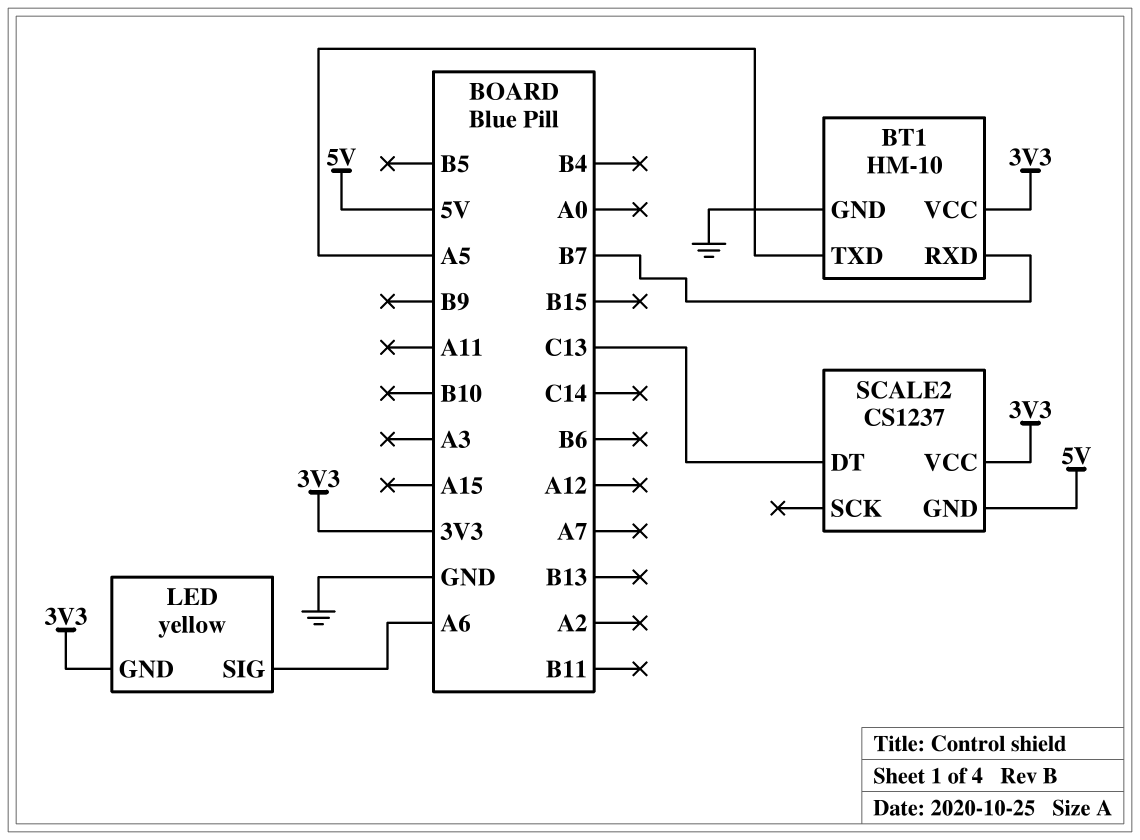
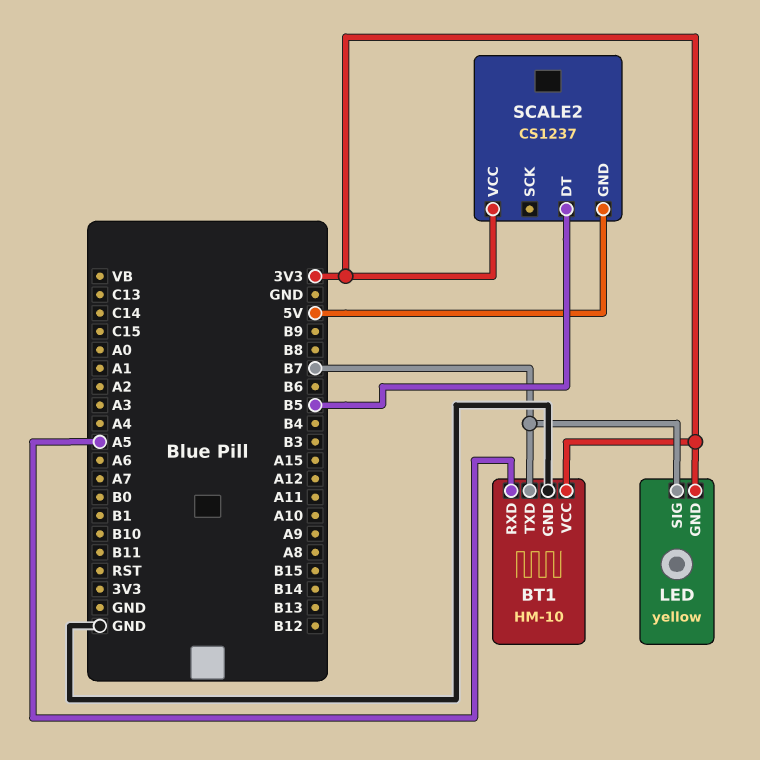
BT1 pin RXD: B7 -> A5
BT1 pin TXD: A5 -> B7
LED pin SIG: A6 -> B7
SCALE2 pin DT: C13 -> B5

